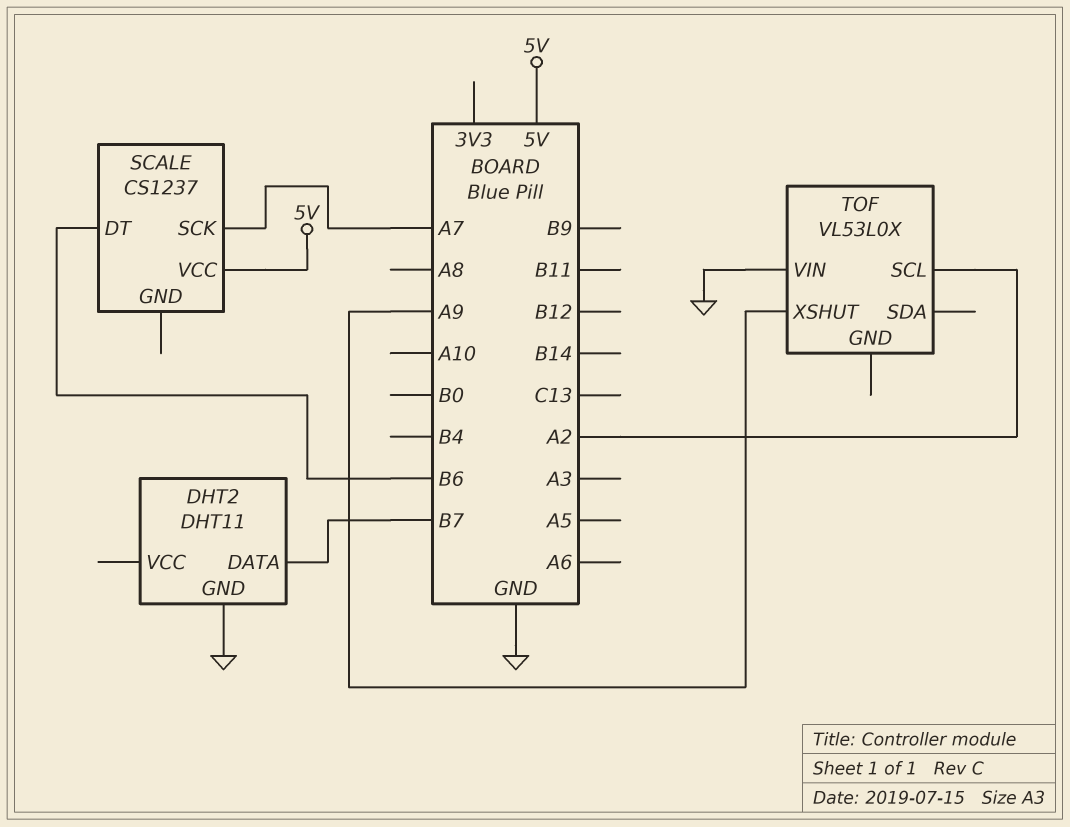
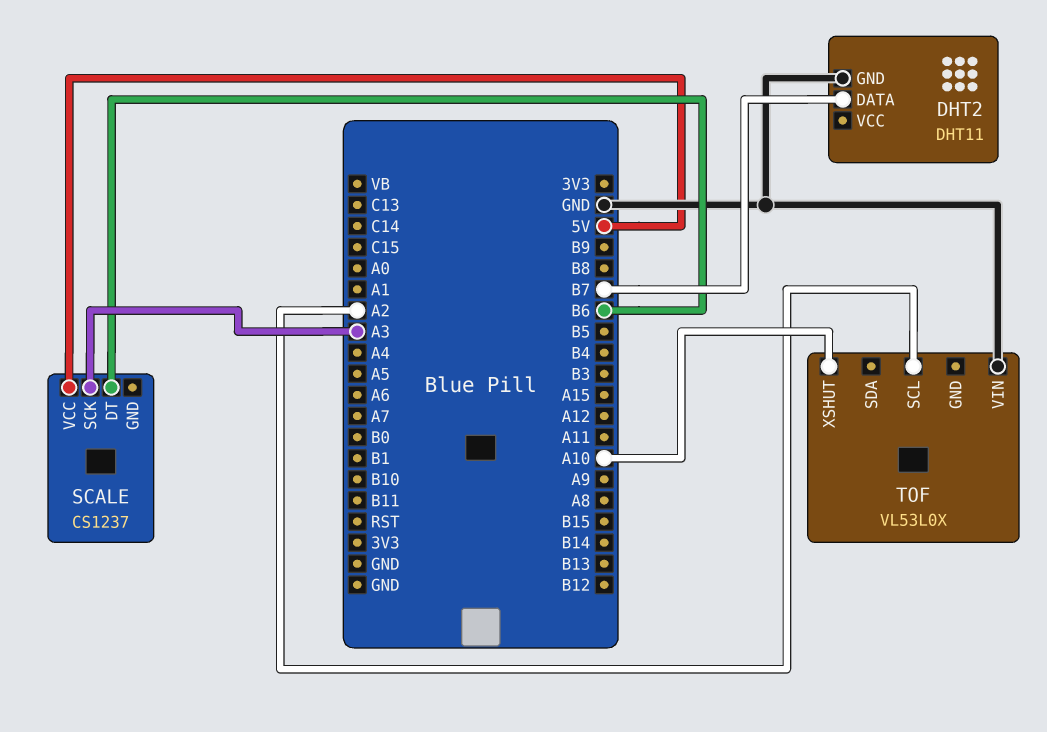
SCALE pin SCK: A7 -> A3
TOF pin XSHUT: A9 -> A10

